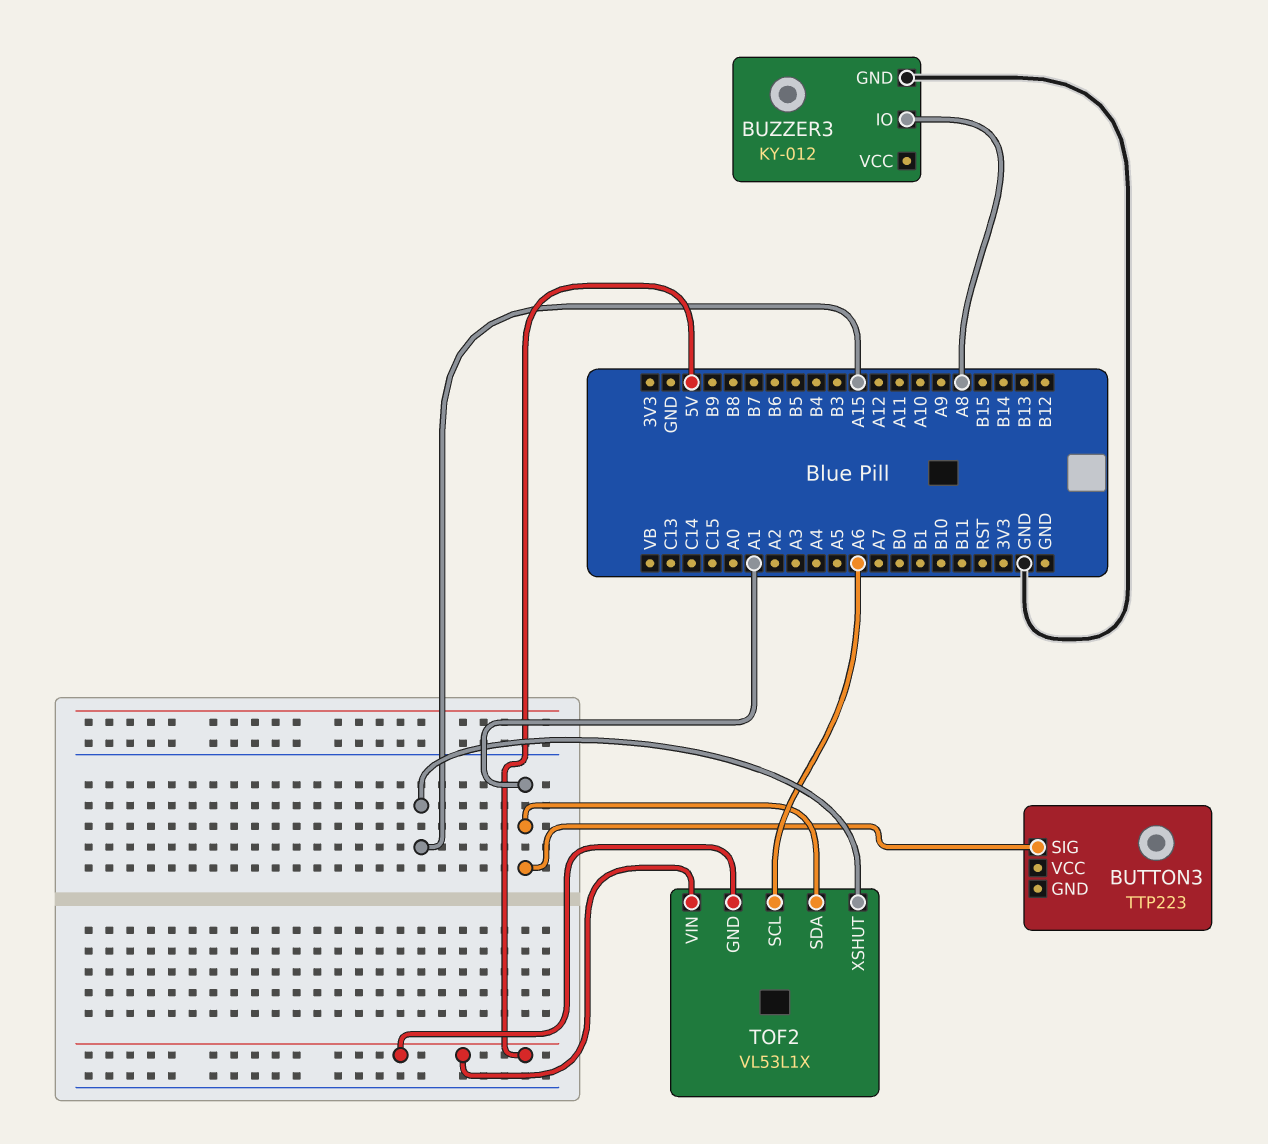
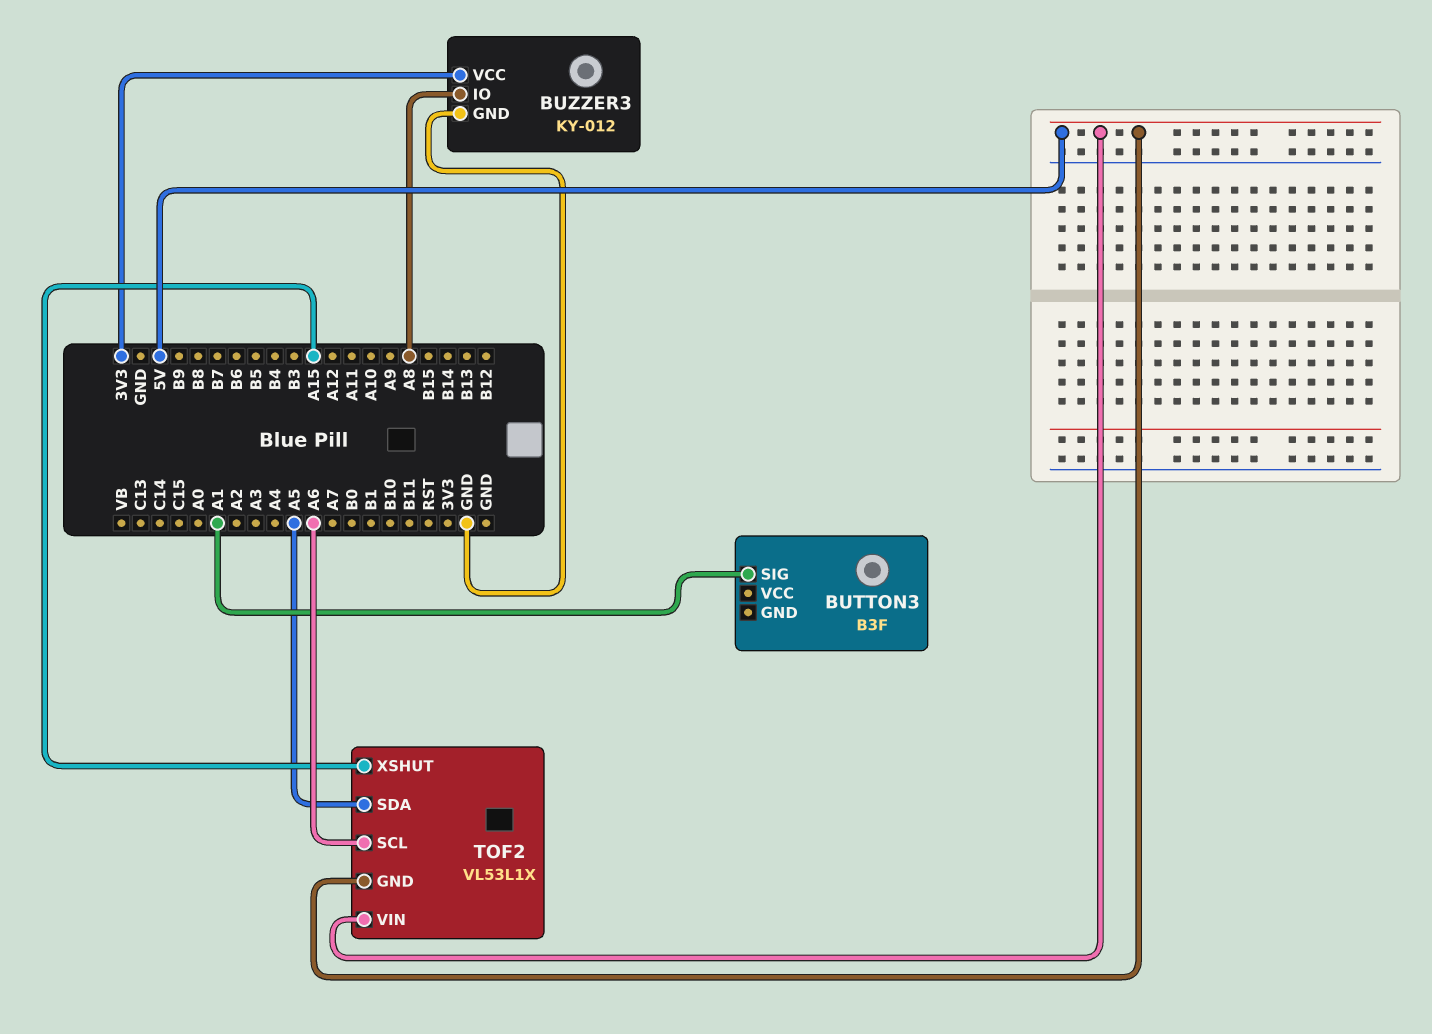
BUTTON3: TTP223 -> B3F
BUZZER3 pin VCC: none -> 3V3
TOF2 pin SDA: A1 -> A5

